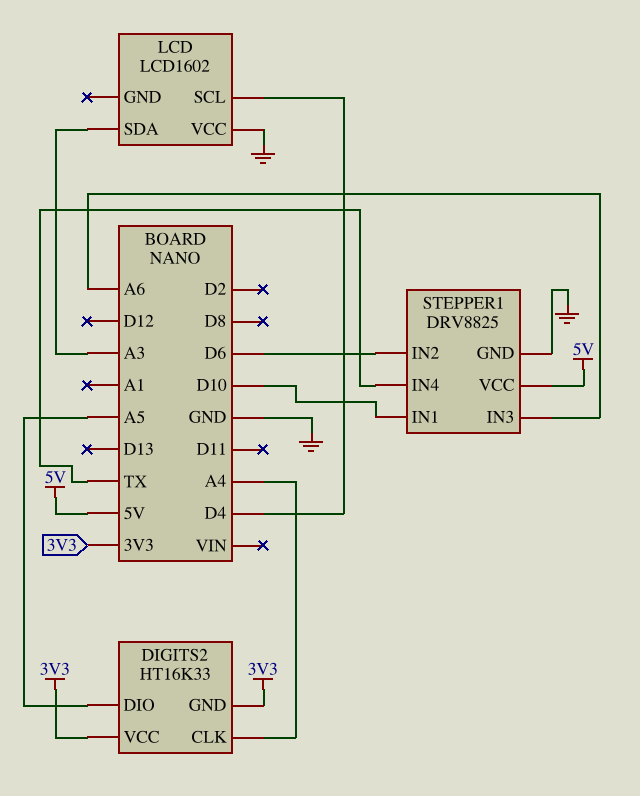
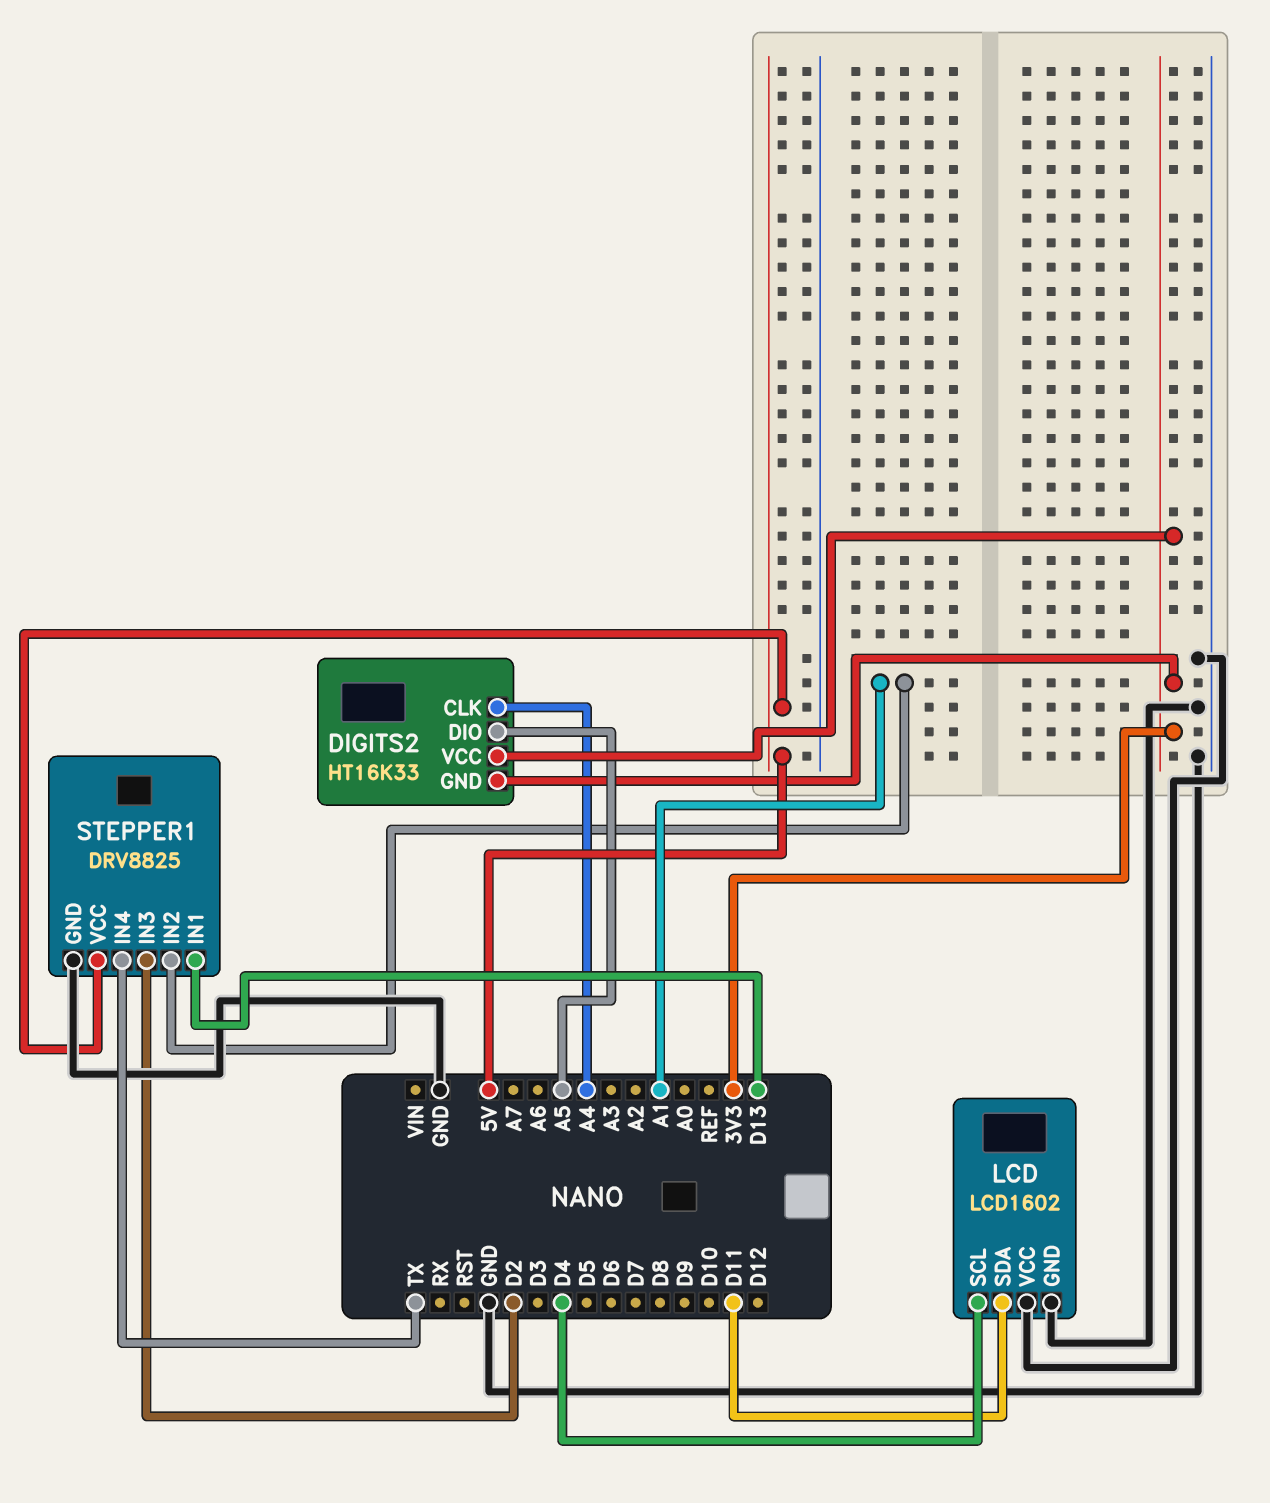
LCD pin GND: none -> GND
LCD pin SDA: A3 -> D11
STEPPER1 pin IN1: D10 -> D13
STEPPER1 pin IN2: D6 -> A1
STEPPER1 pin IN3: A6 -> D2

